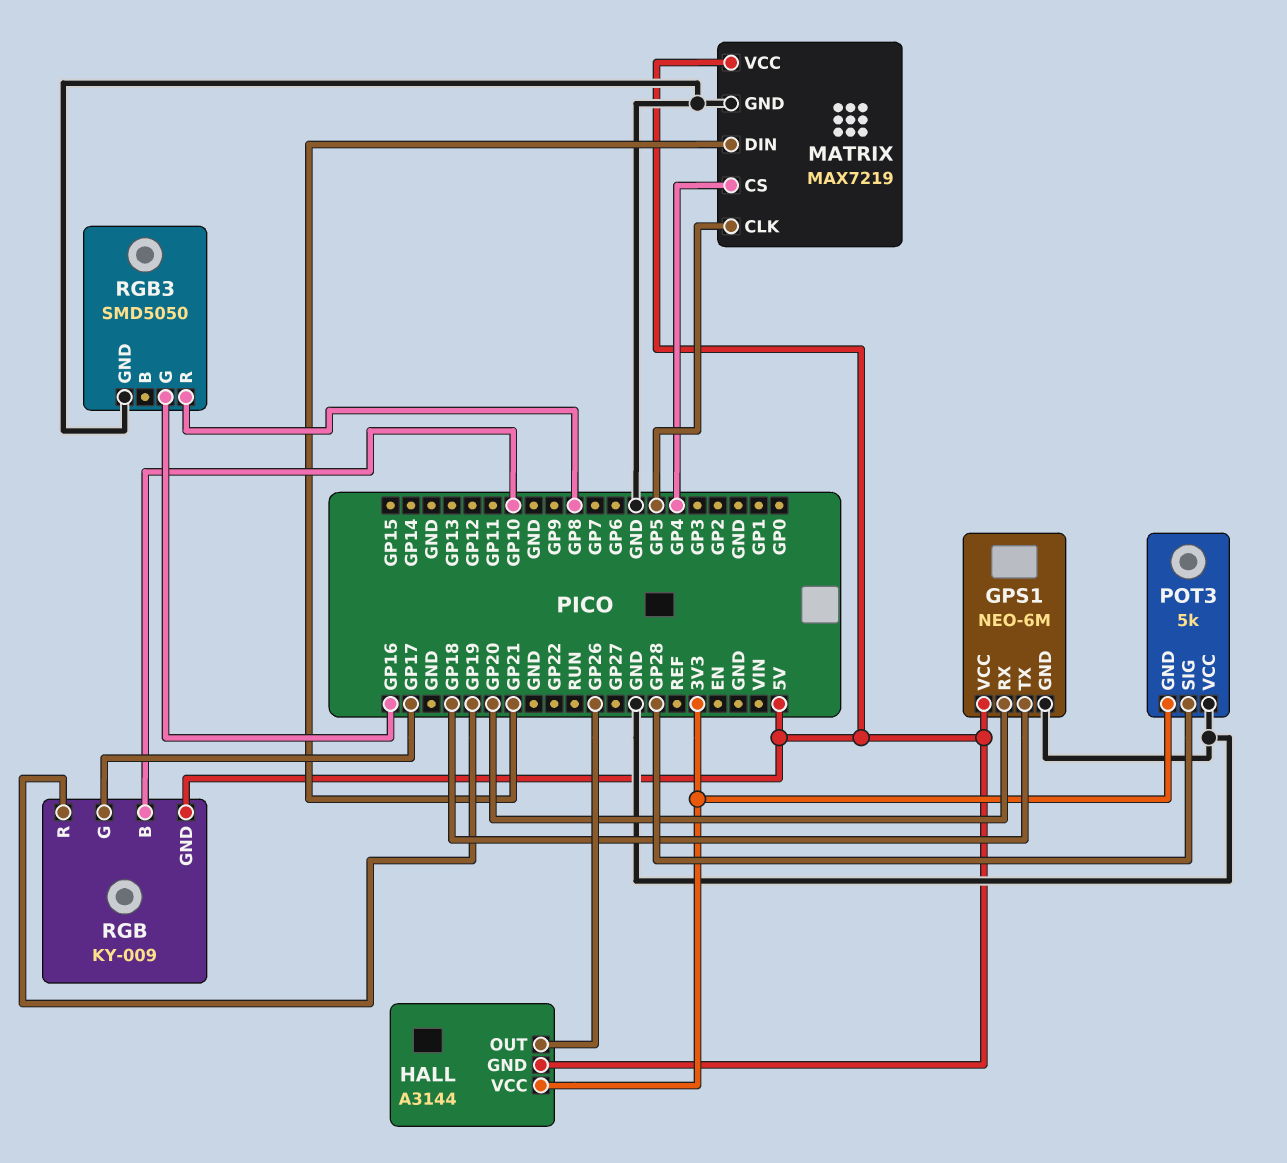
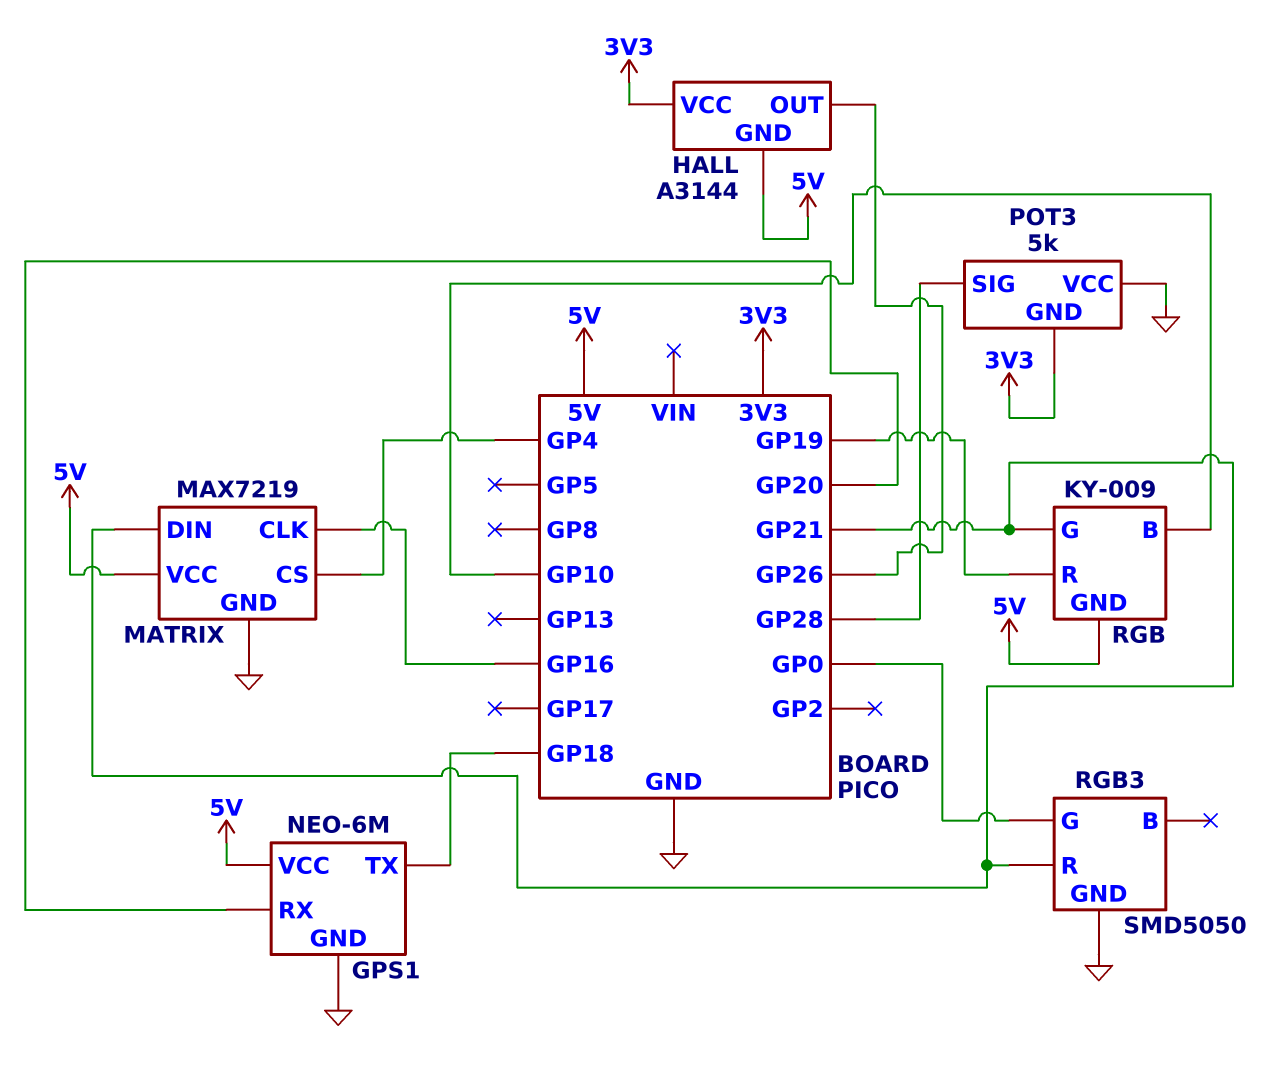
MATRIX pin CLK: GP5 -> GP16
RGB pin G: GP17 -> GP21
RGB3 pin G: GP16 -> GP0
RGB3 pin R: GP8 -> GP21

